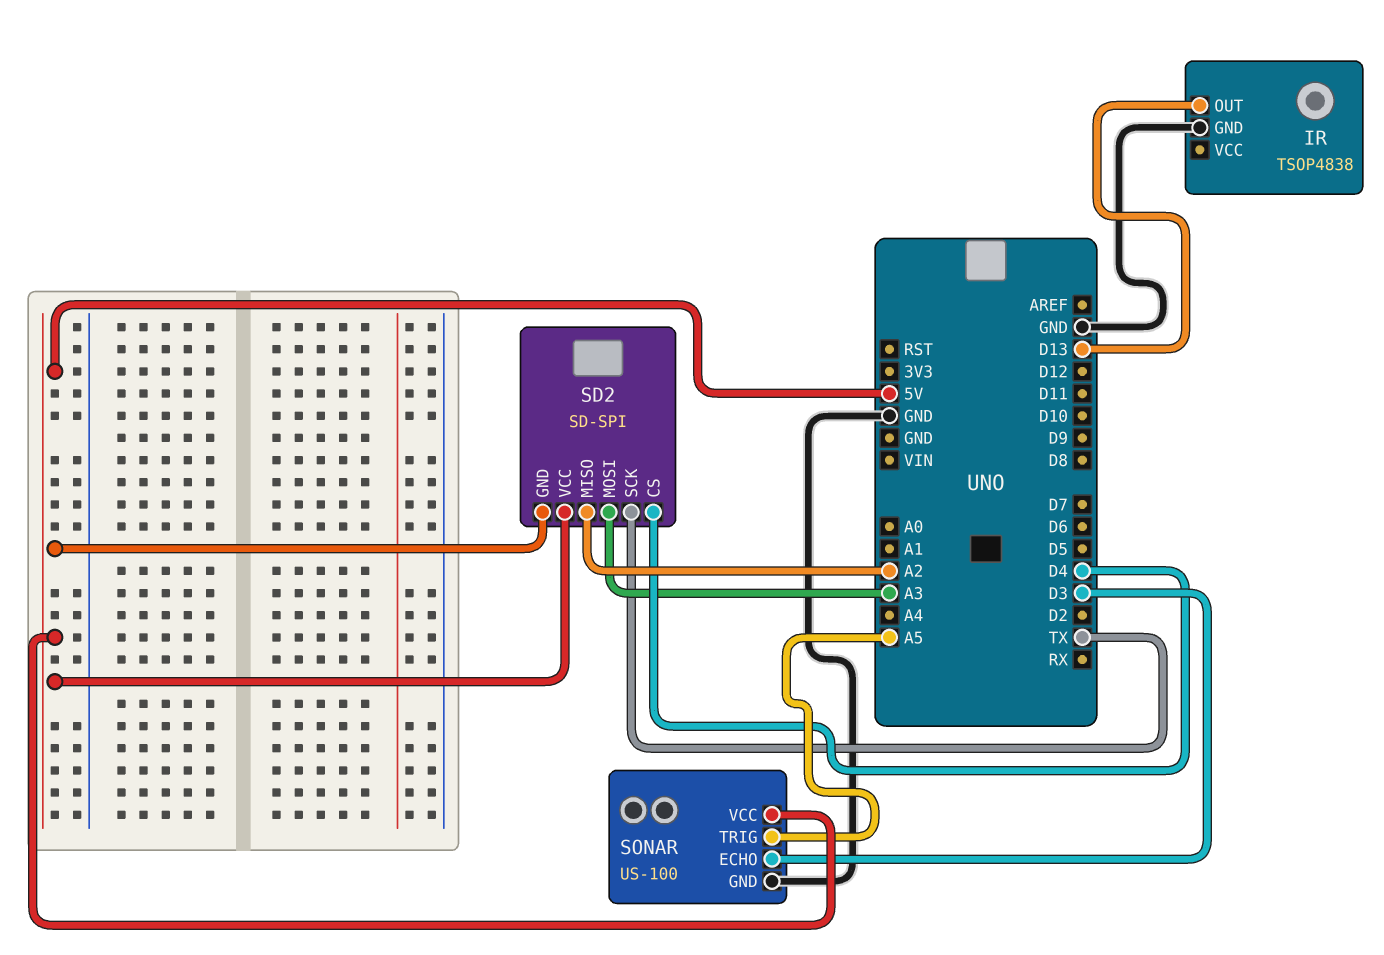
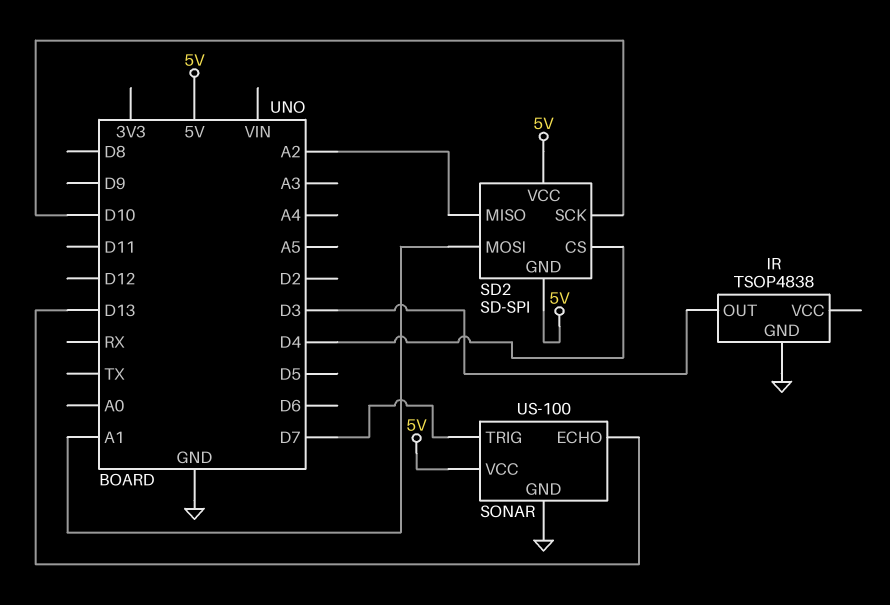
IR pin OUT: D13 -> D3
SD2 pin MOSI: A3 -> A1
SD2 pin SCK: TX -> D10
SONAR pin ECHO: D3 -> D13
SONAR pin TRIG: A5 -> D7

